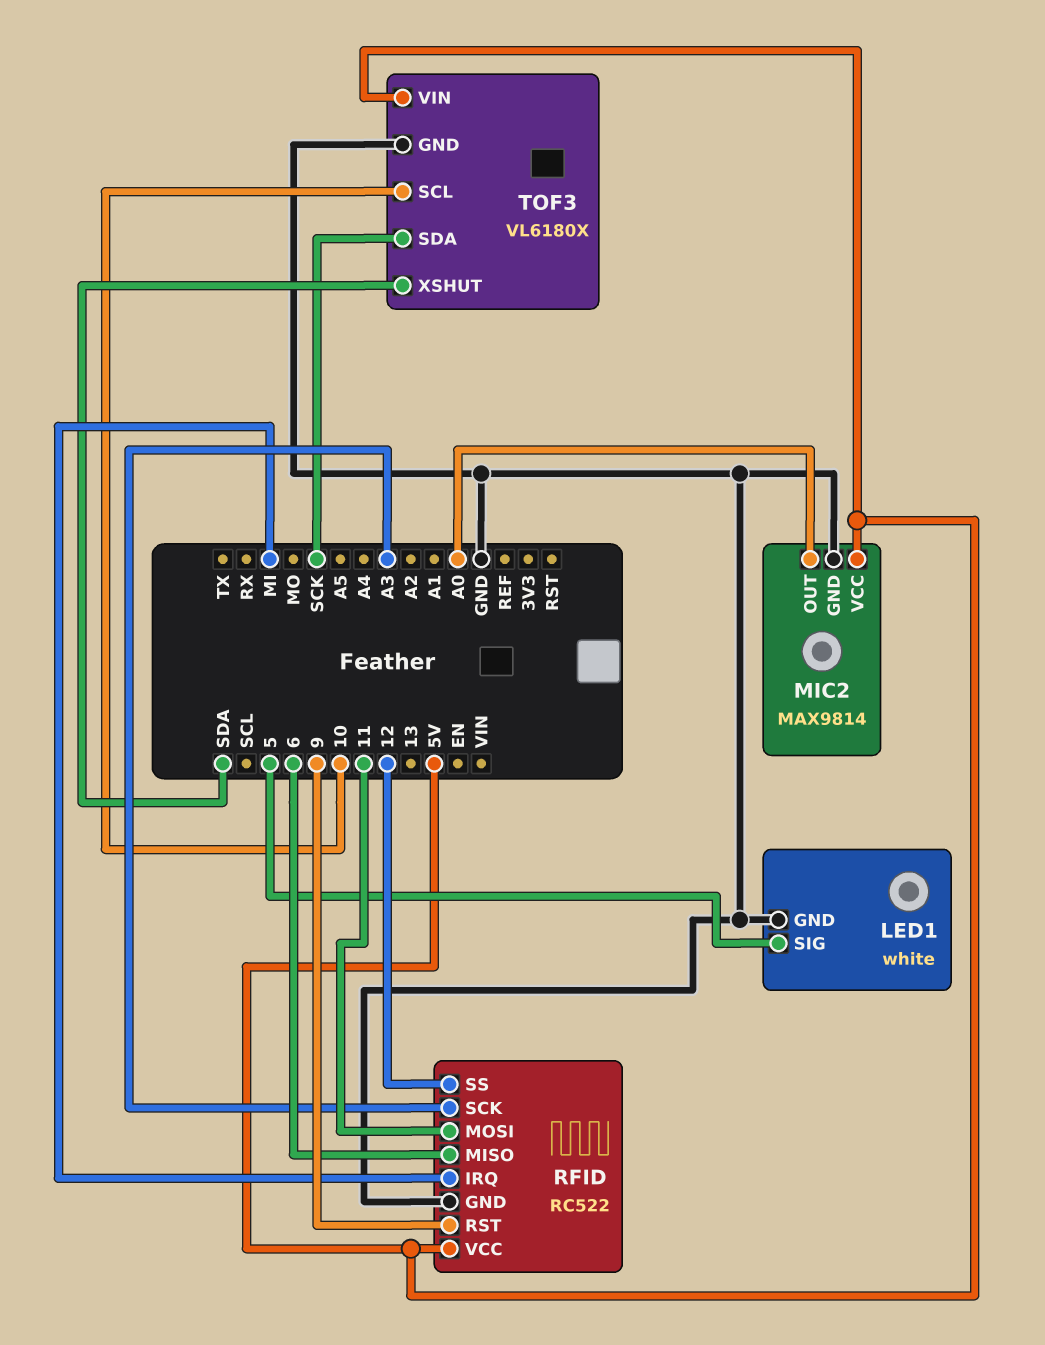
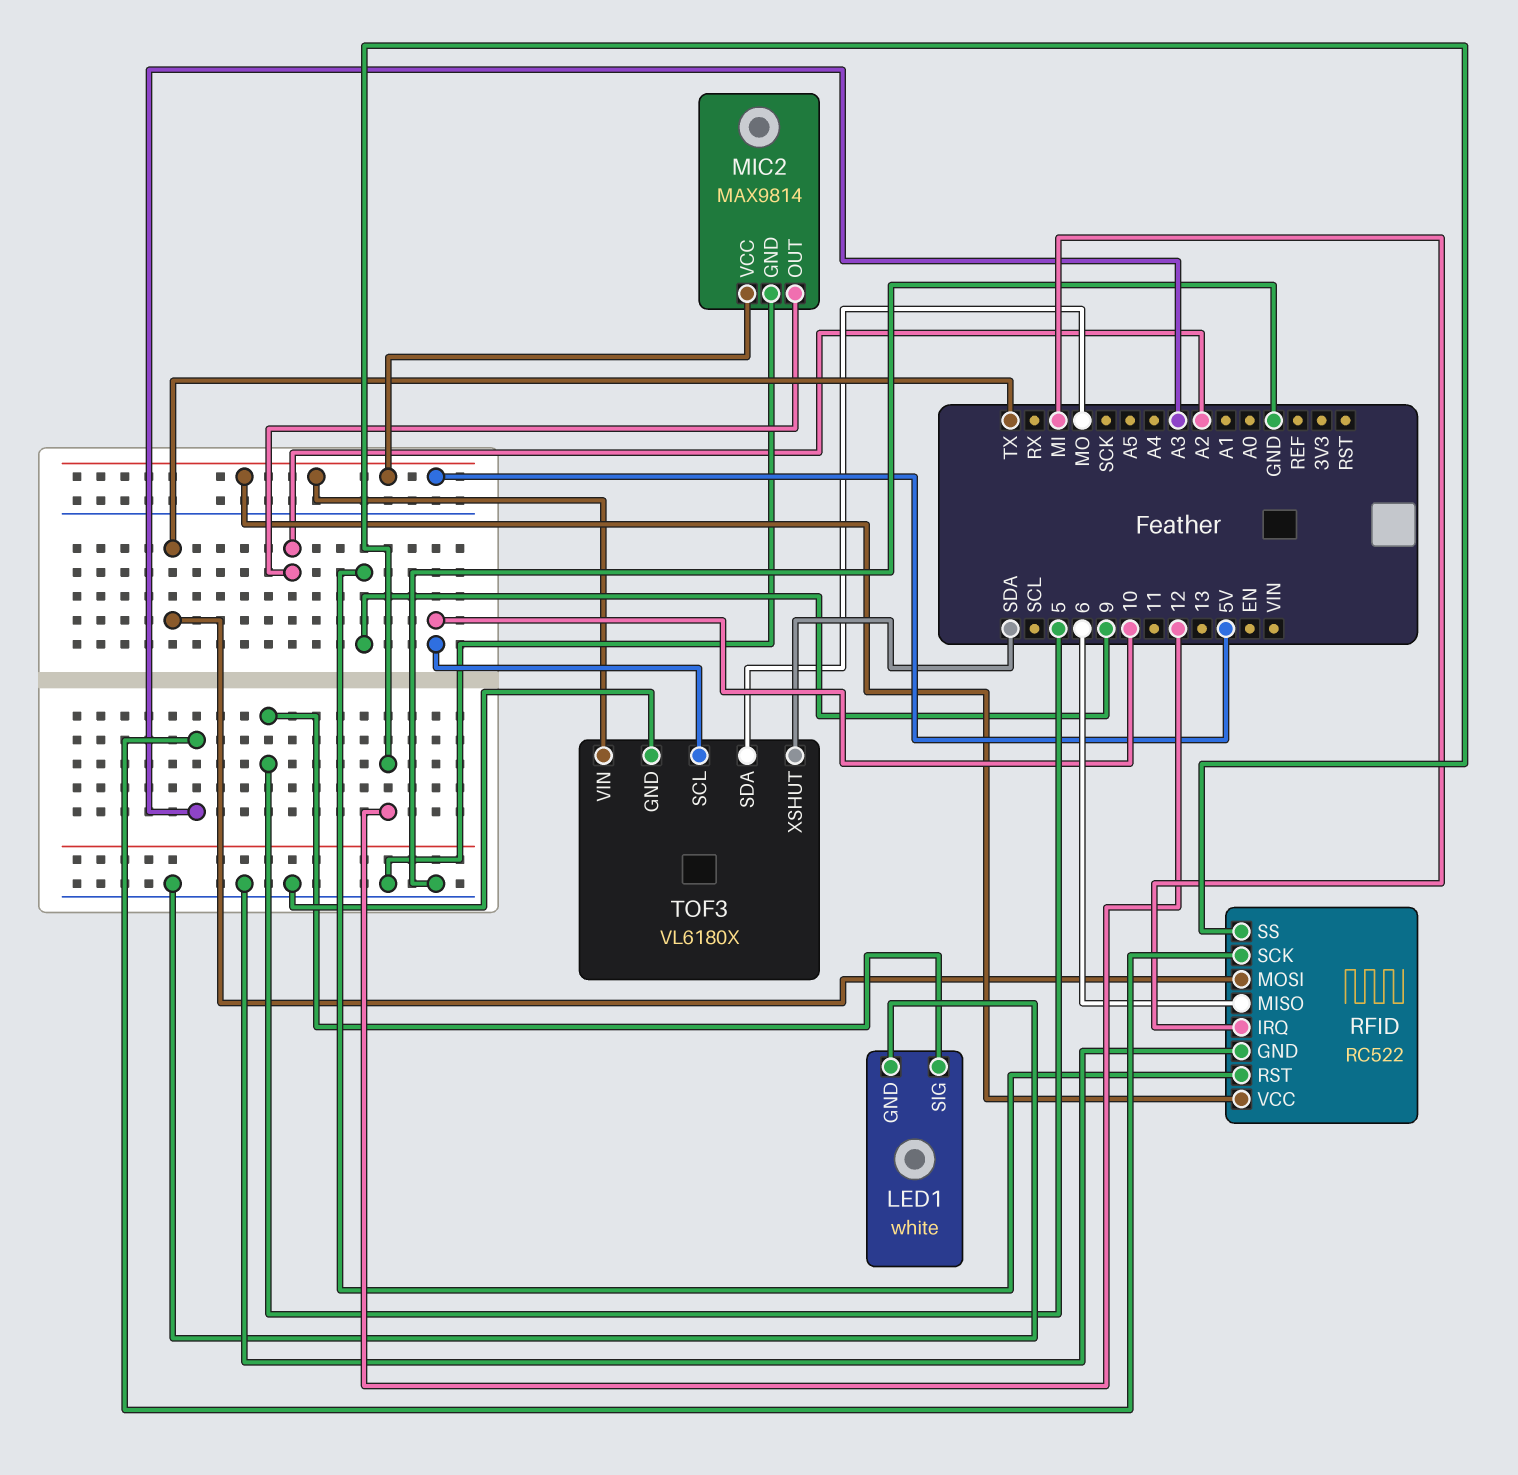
MIC2 pin OUT: A0 -> A2
RFID pin MOSI: 11 -> TX
TOF3 pin SDA: SCK -> MO

